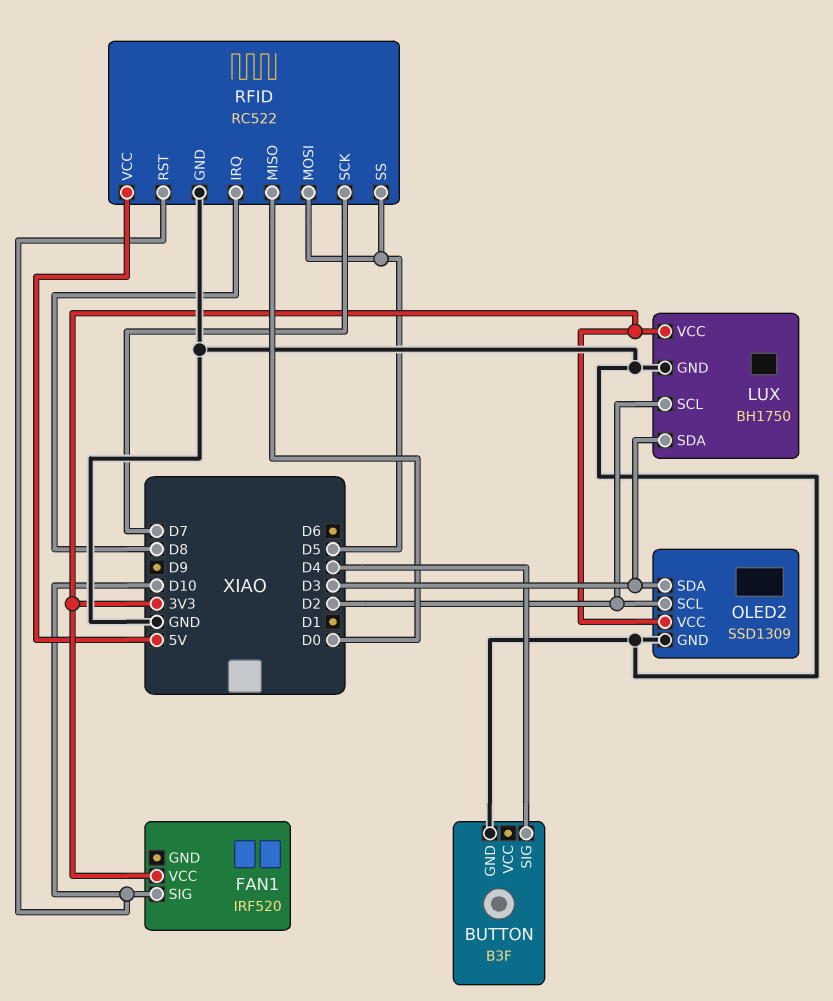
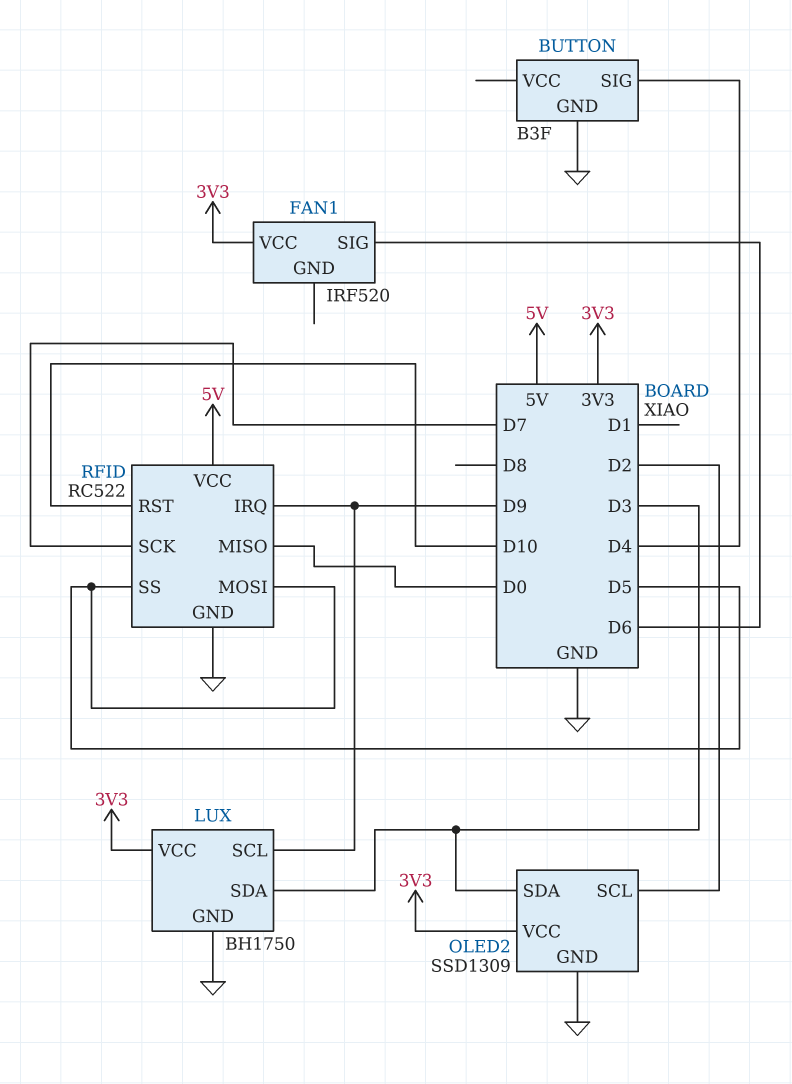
FAN1 pin SIG: D10 -> D6
LUX pin SCL: D2 -> D9
RFID pin IRQ: D8 -> D9

